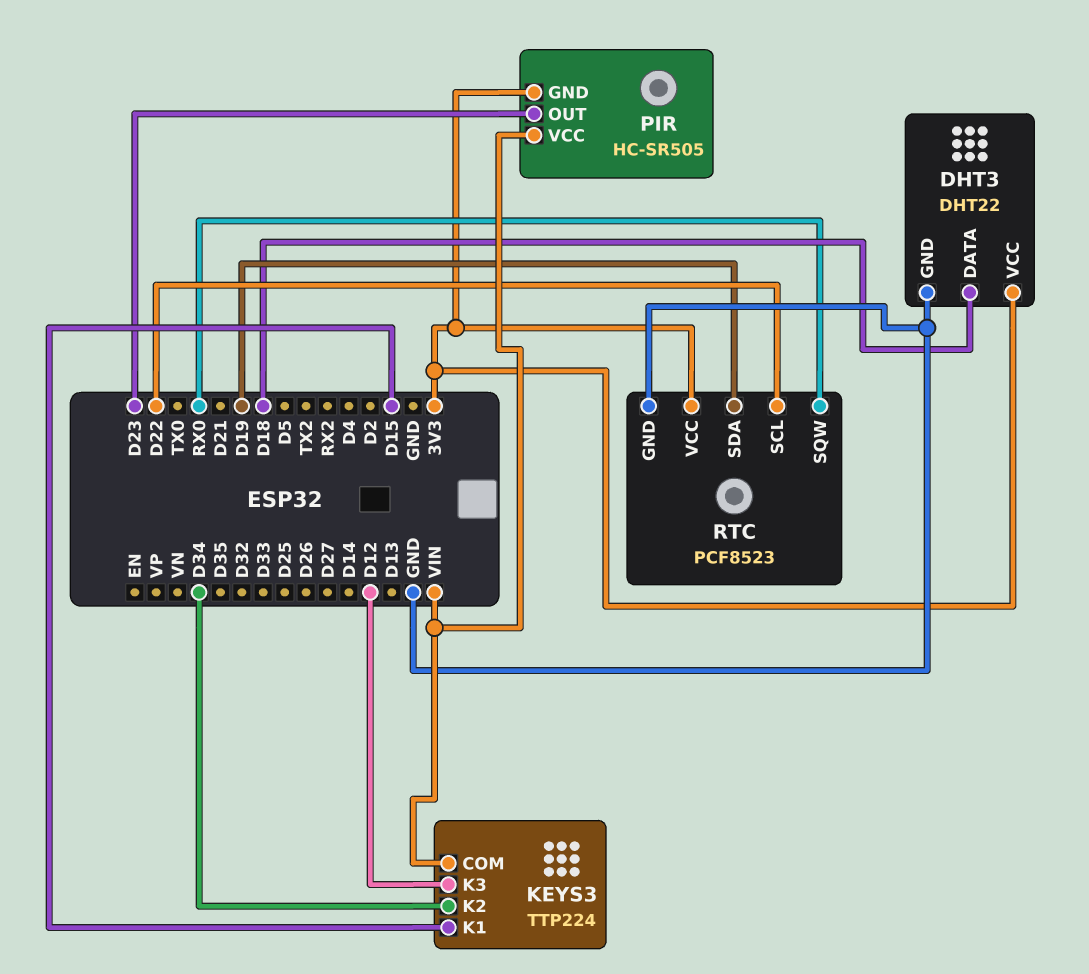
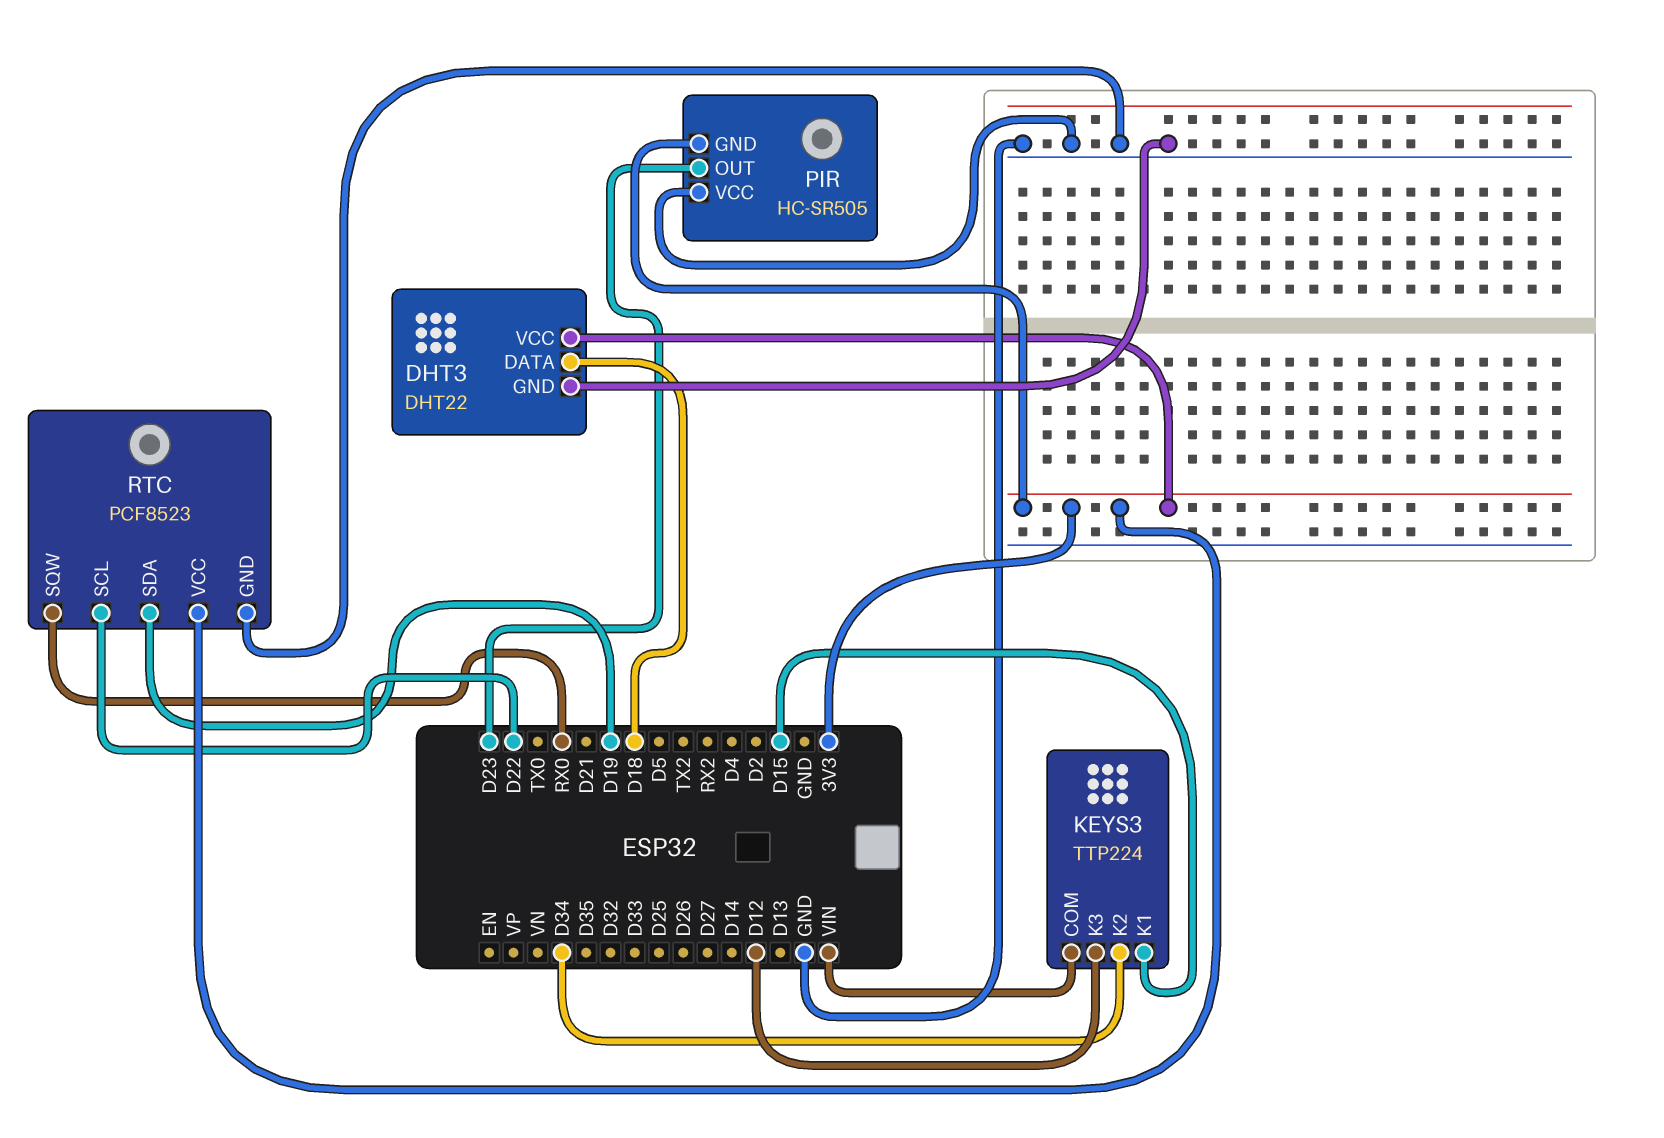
PIR pin VCC: VIN -> GND

